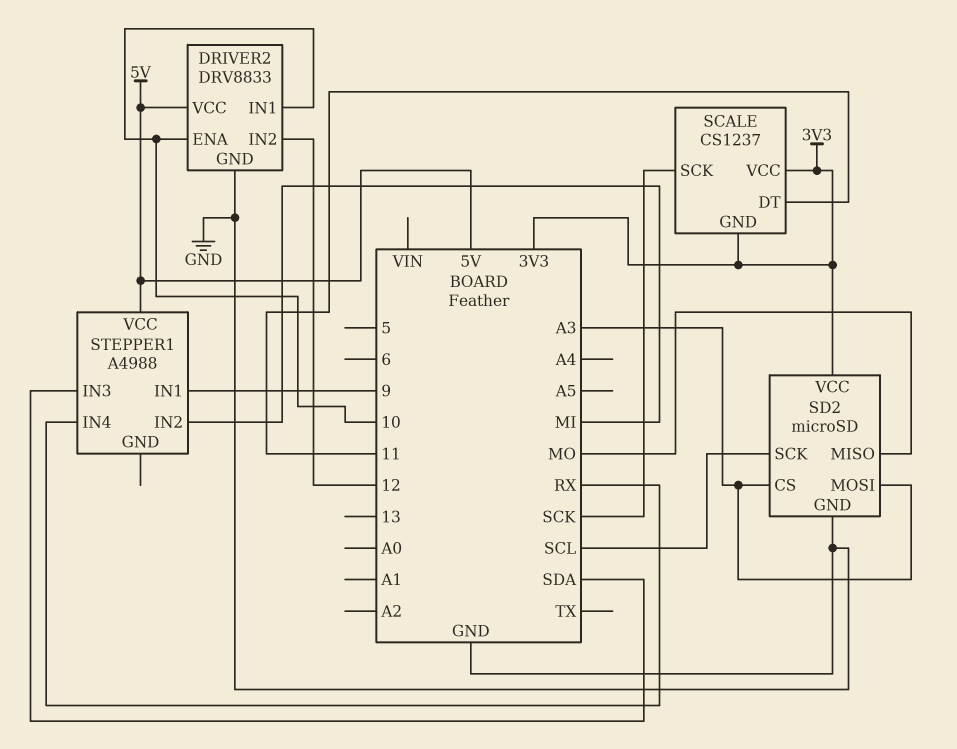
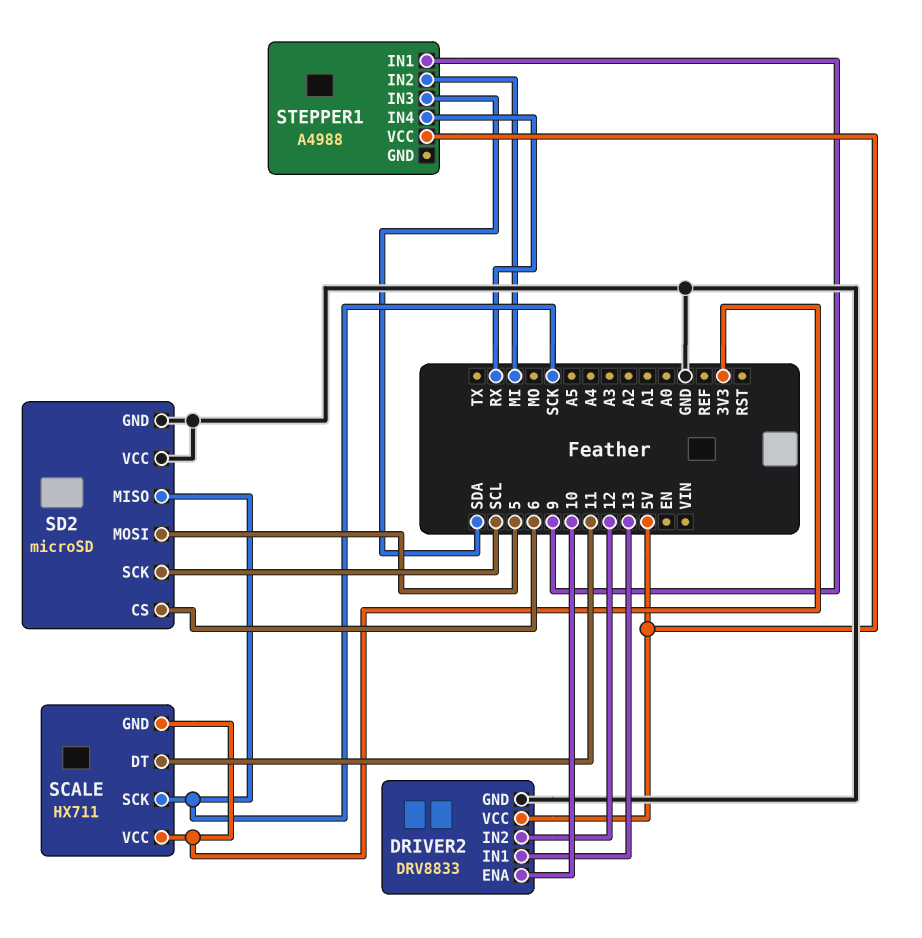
DRIVER2 pin IN1: 10 -> 13
SCALE: CS1237 -> HX711
SD2 pin CS: A3 -> 6
SD2 pin MISO: MO -> SCK
SD2 pin MOSI: A3 -> 5
SD2 pin VCC: 3V3 -> GND

